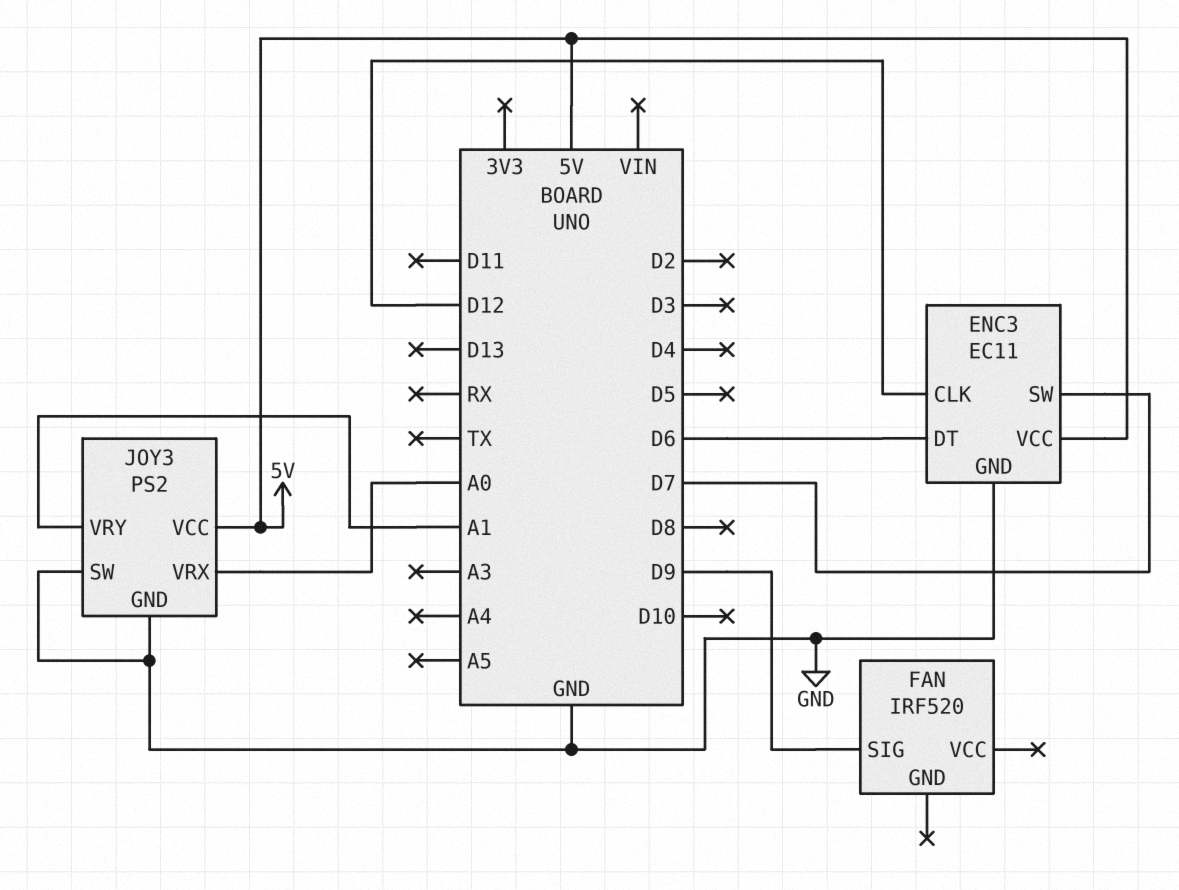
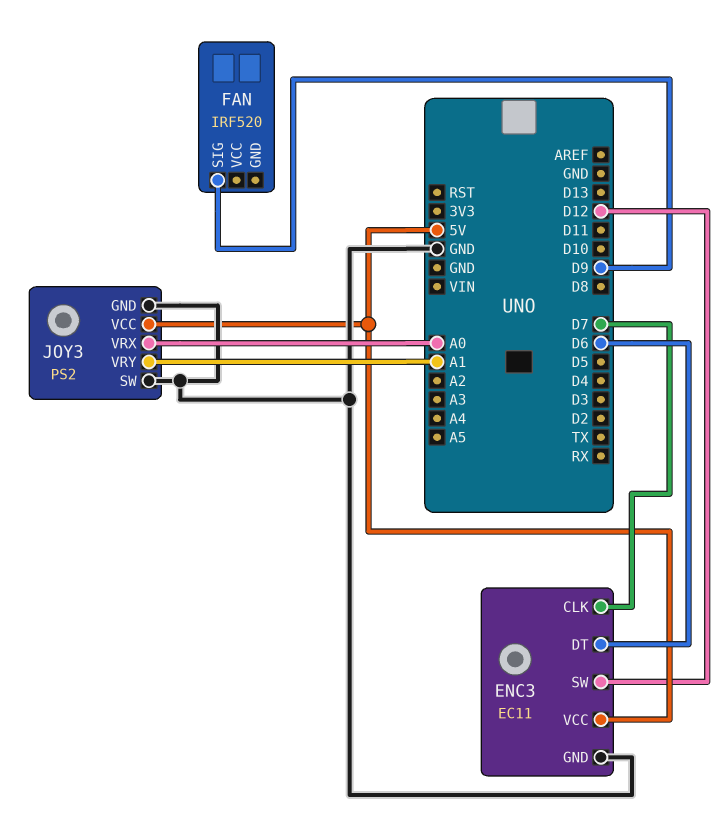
ENC3 pin CLK: D12 -> D7
ENC3 pin SW: D7 -> D12

